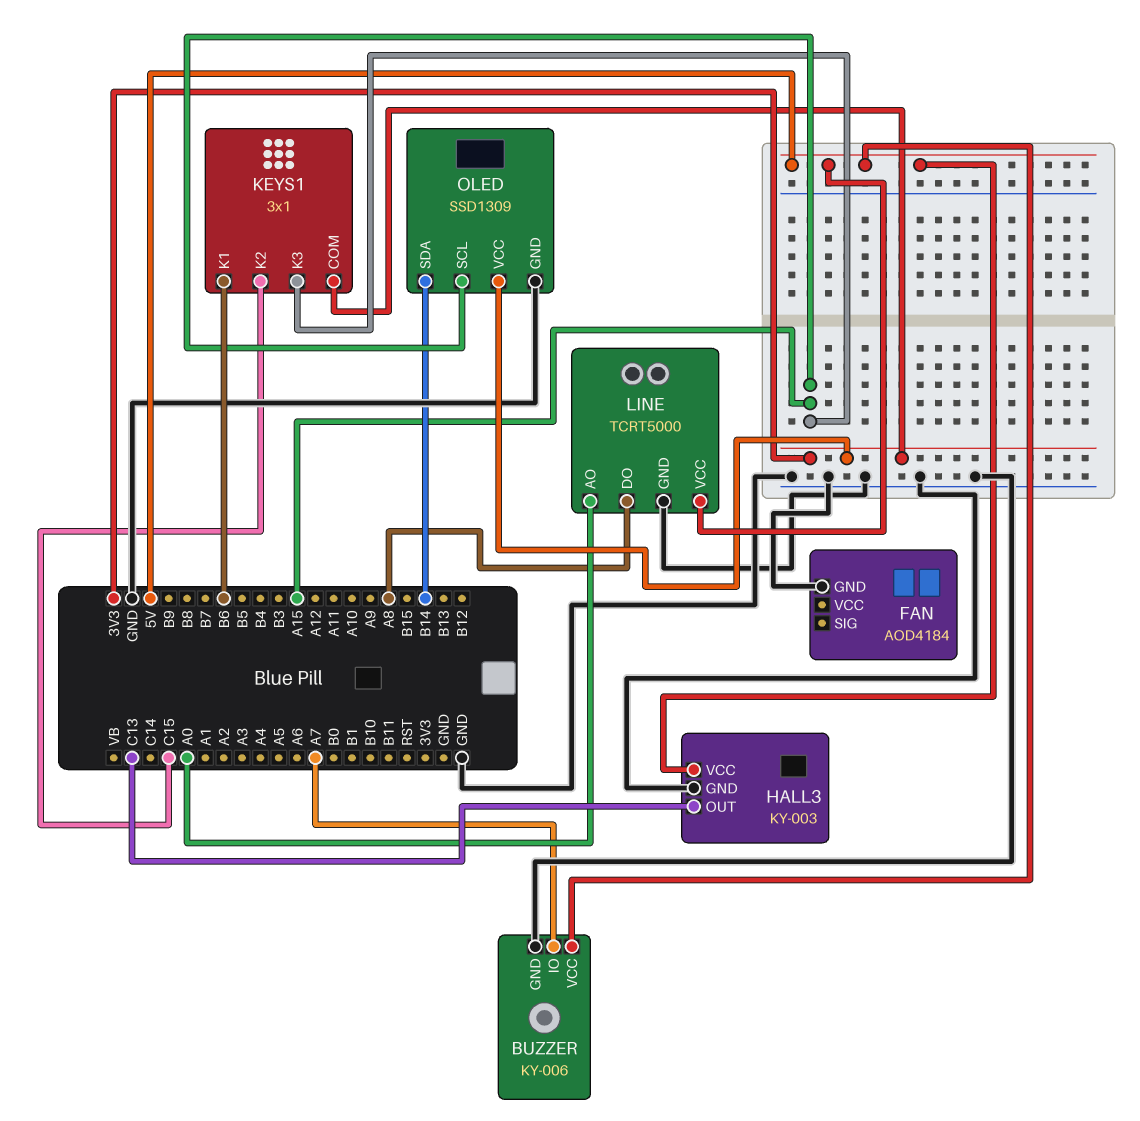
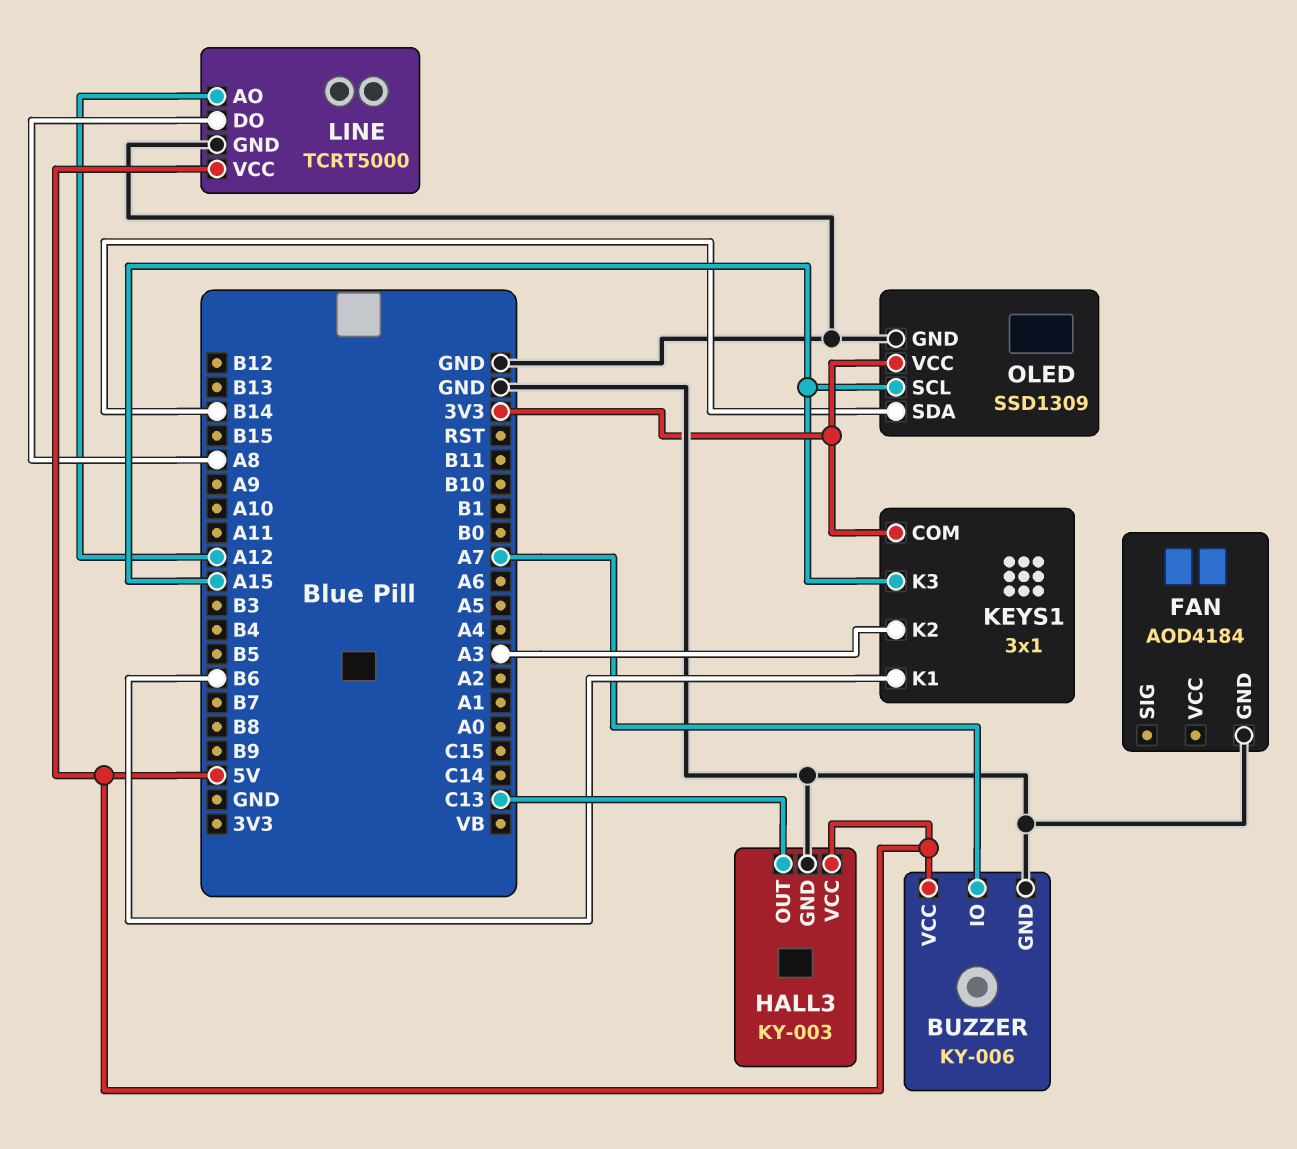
KEYS1 pin K2: C15 -> A3
LINE pin AO: A0 -> A12

